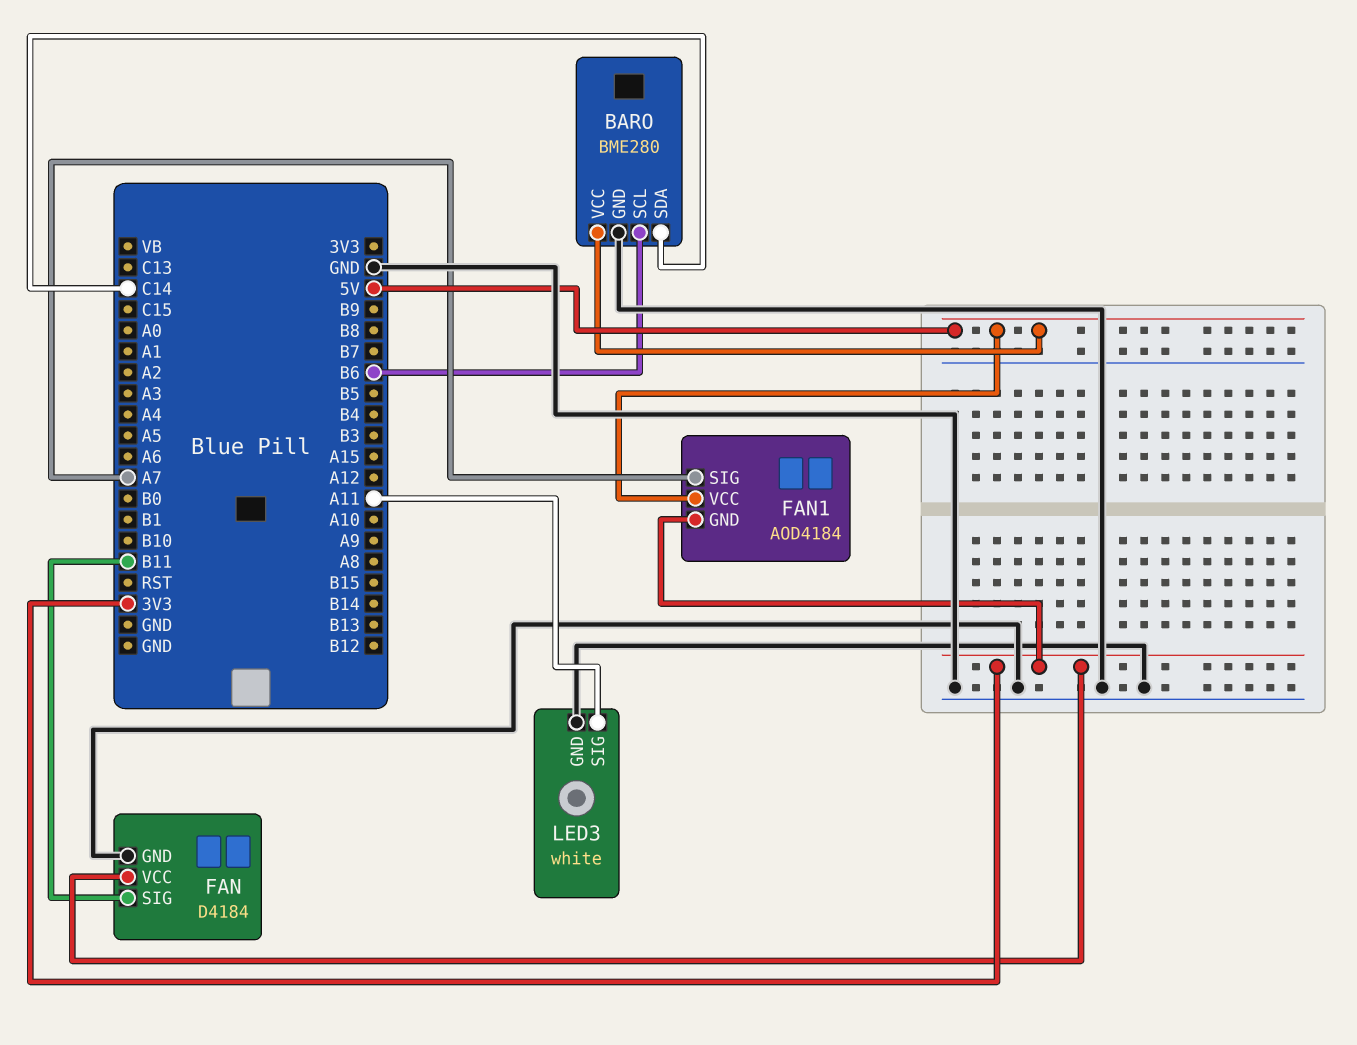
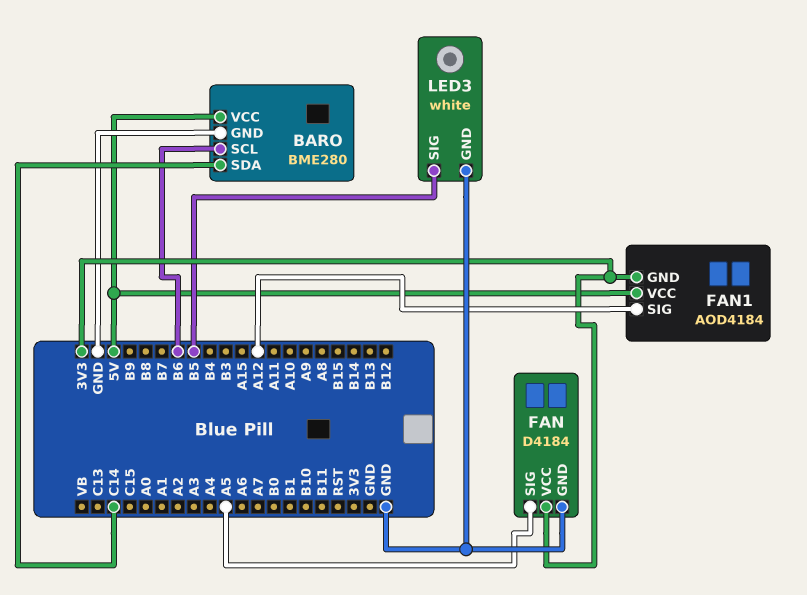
FAN pin SIG: B11 -> A5
FAN1 pin SIG: A7 -> A12
LED3 pin SIG: A11 -> B5

